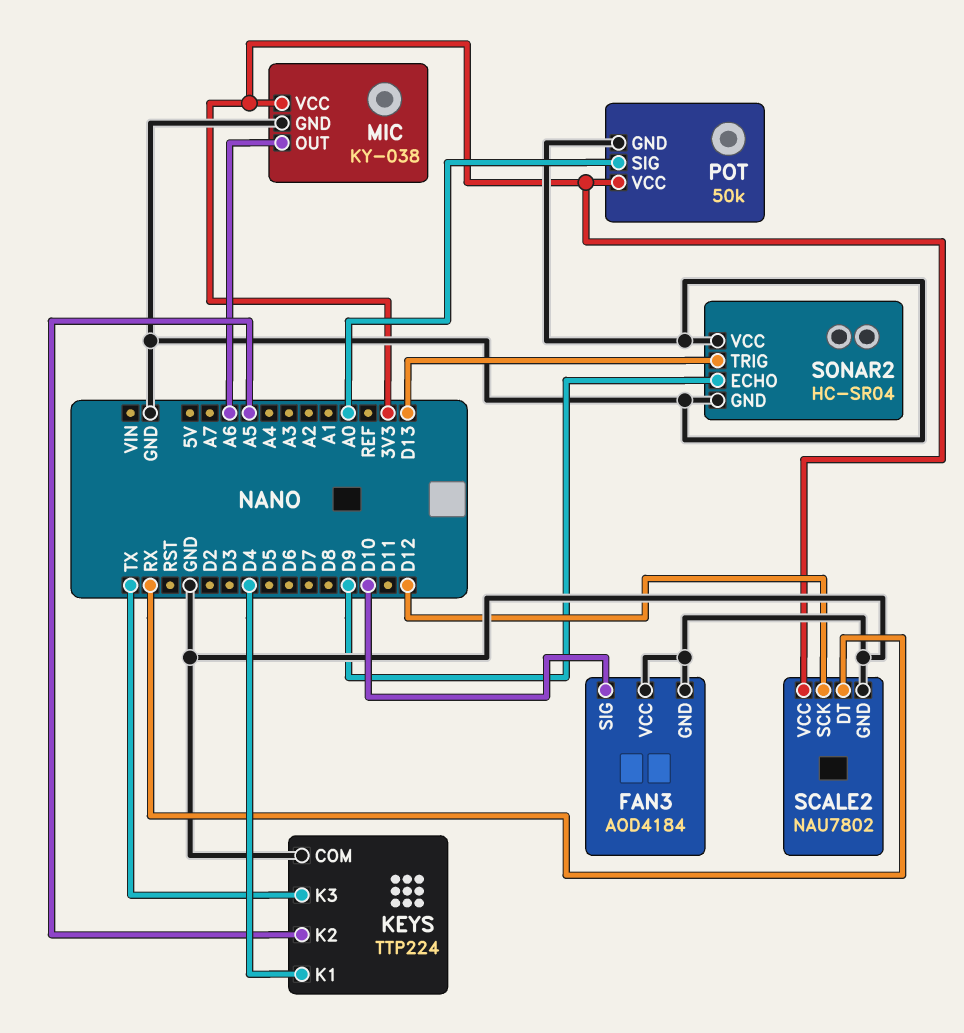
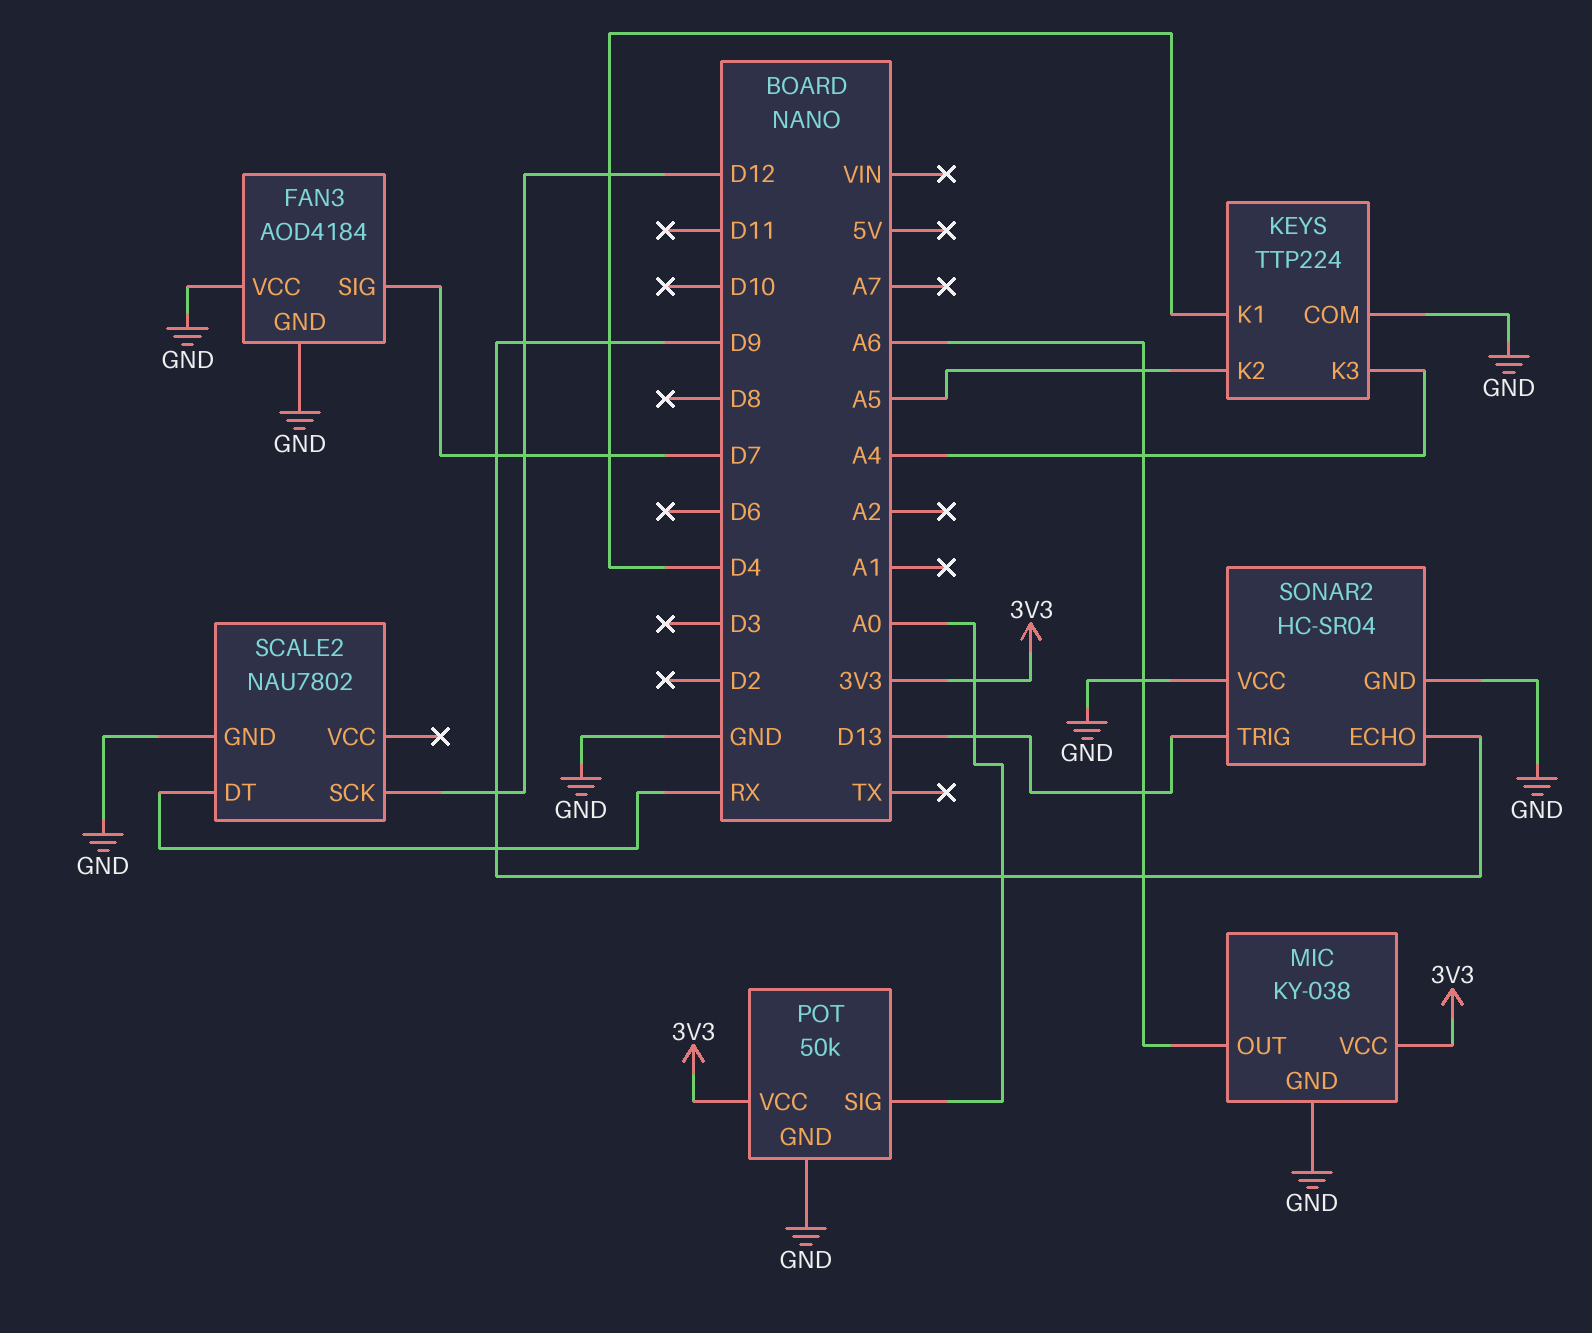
FAN3 pin SIG: D10 -> D7
KEYS pin K3: TX -> A4
SCALE2 pin VCC: 3V3 -> none

